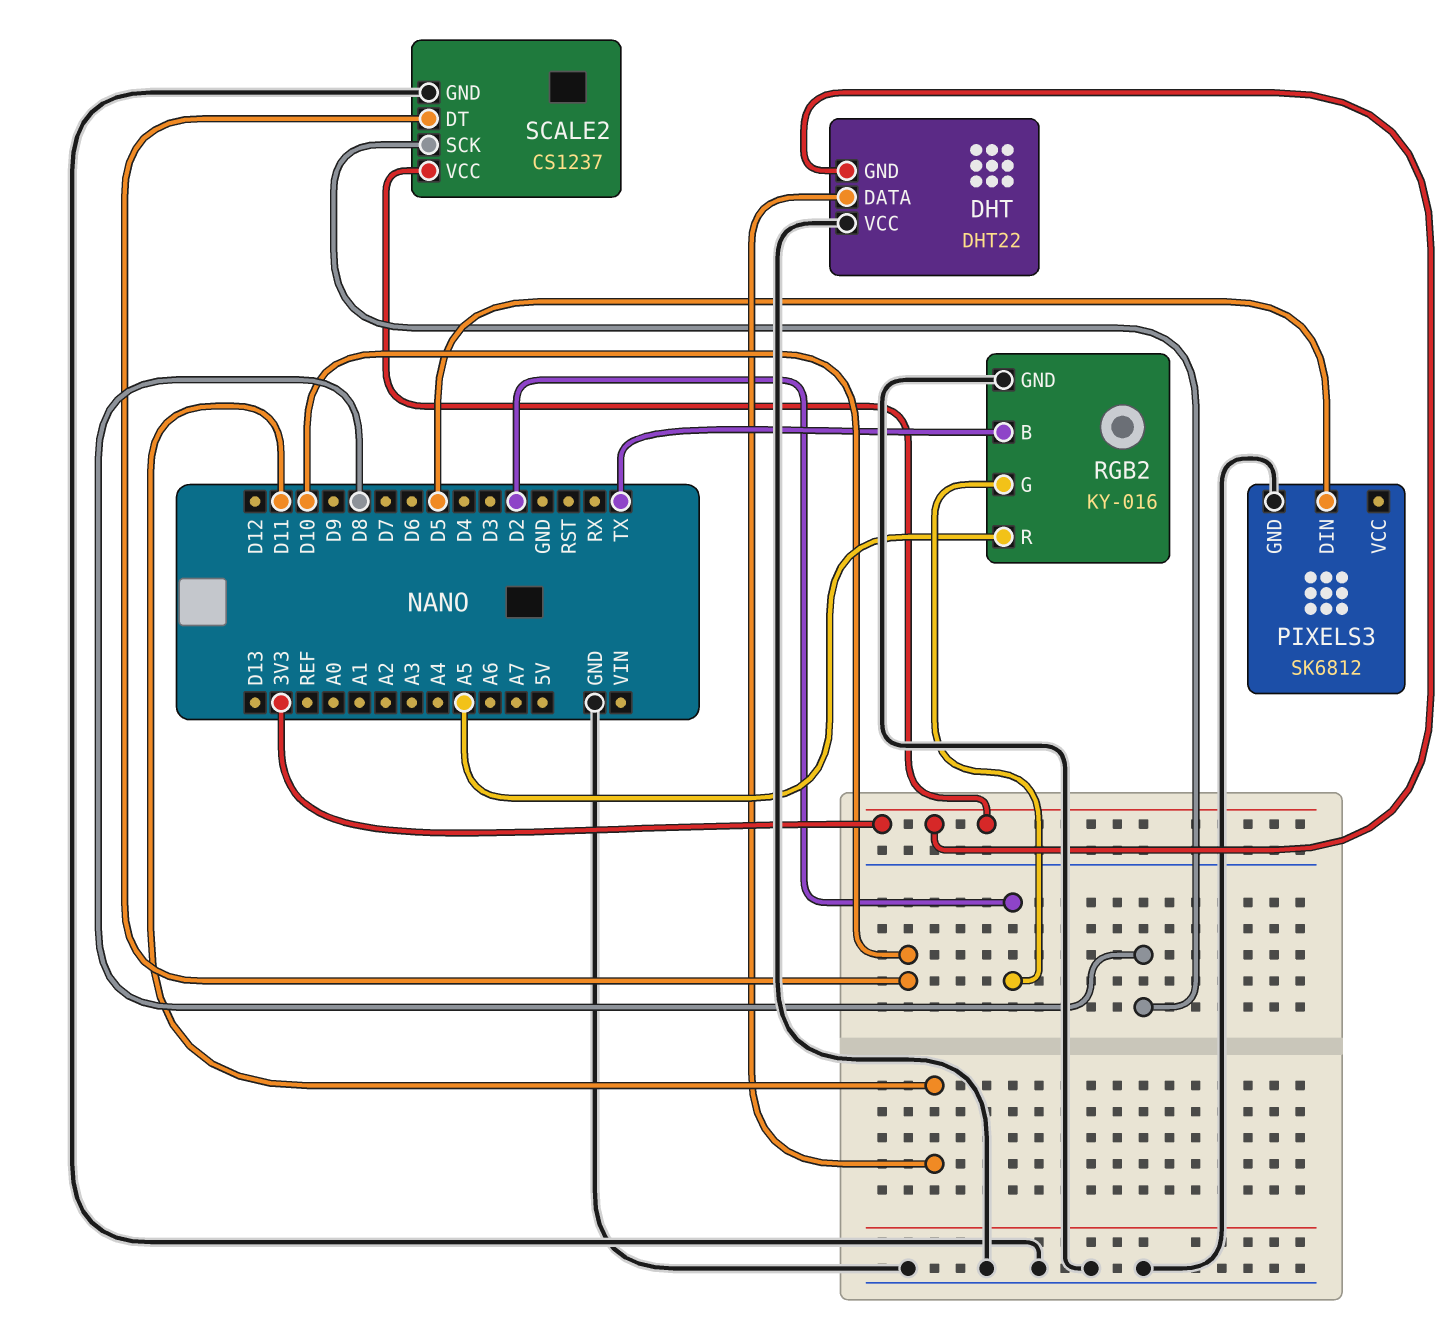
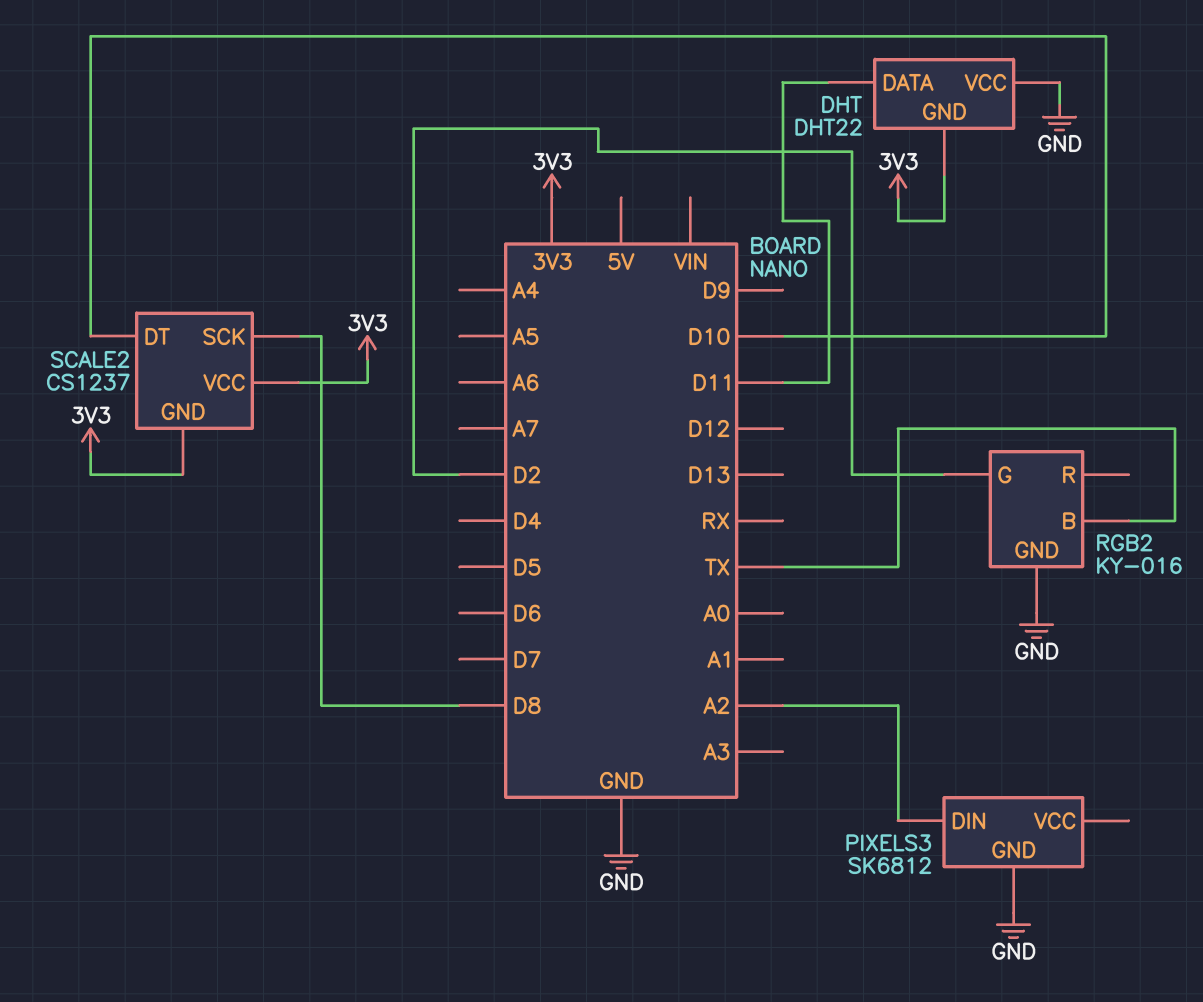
PIXELS3 pin DIN: D5 -> A2
RGB2 pin R: A5 -> none
SCALE2 pin GND: GND -> 3V3

